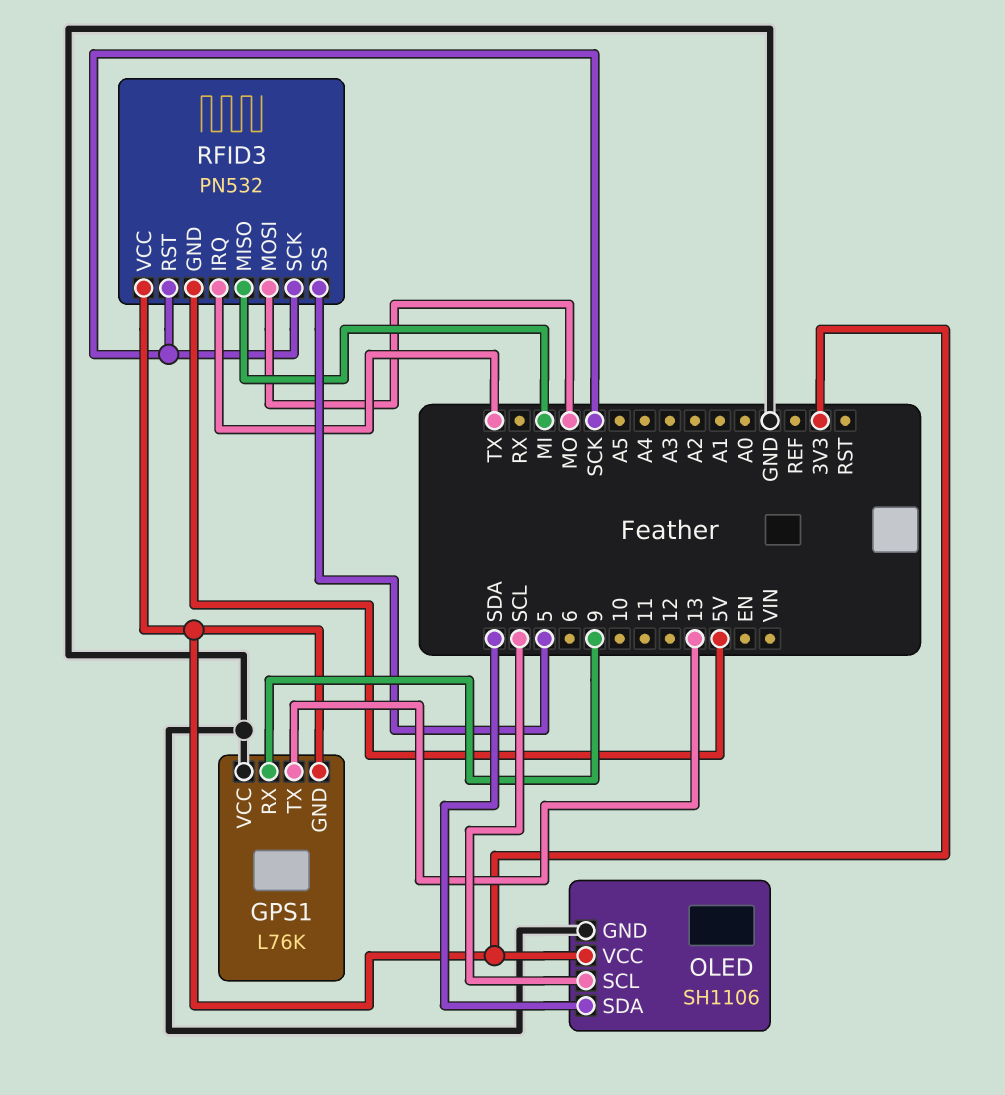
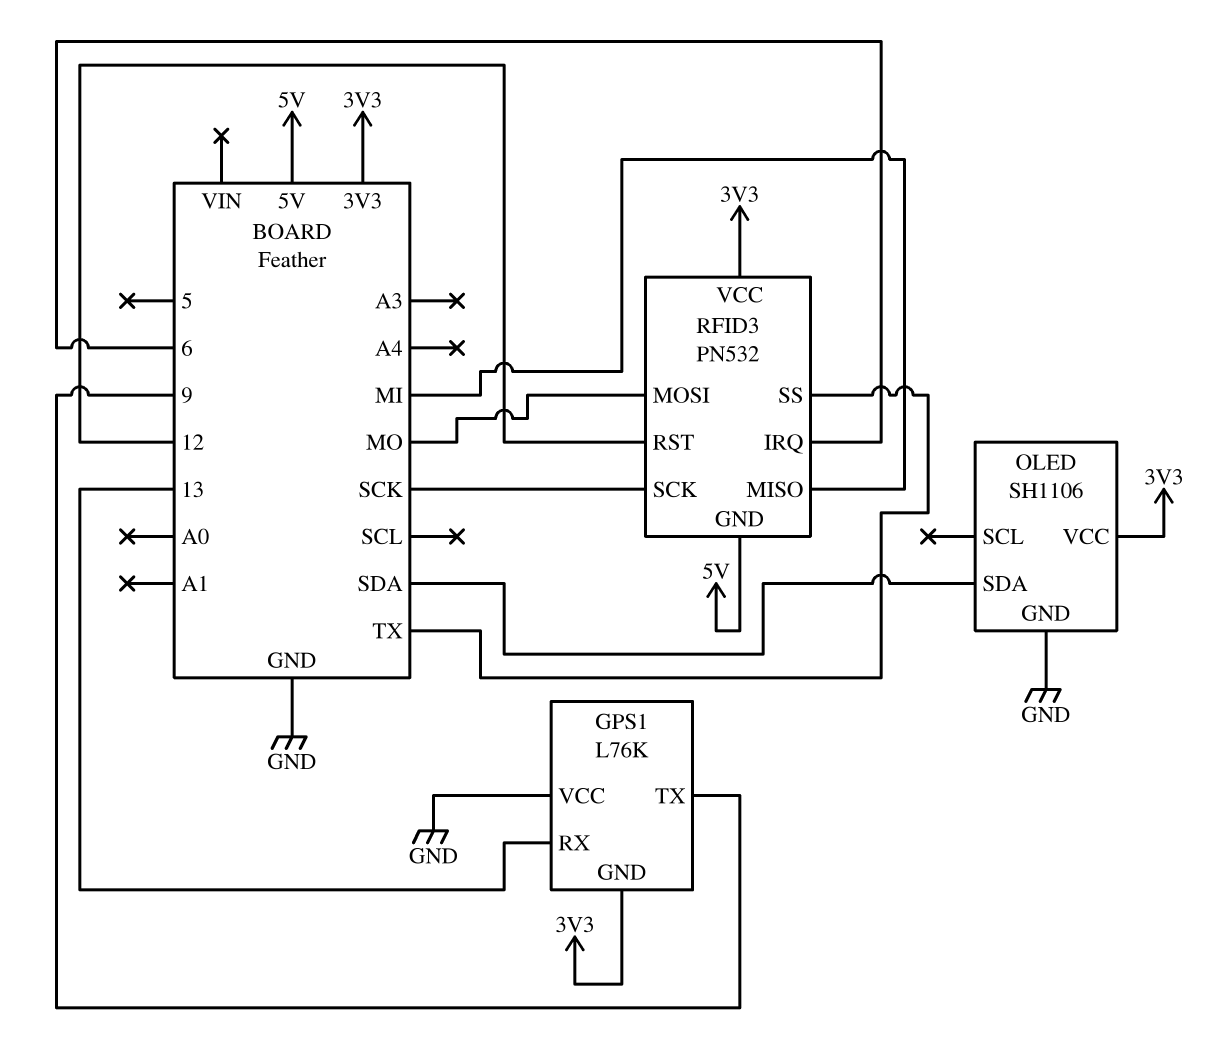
GPS1 pin RX: 9 -> 13
GPS1 pin TX: 13 -> 9
OLED pin SCL: SCL -> none
RFID3 pin IRQ: TX -> 6
RFID3 pin RST: SCK -> 12
RFID3 pin SS: 5 -> TX

